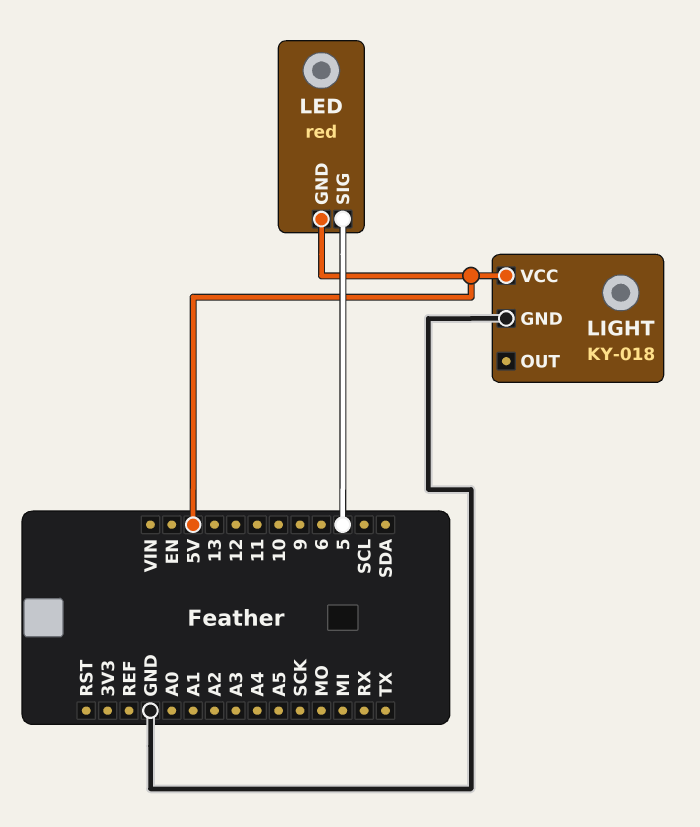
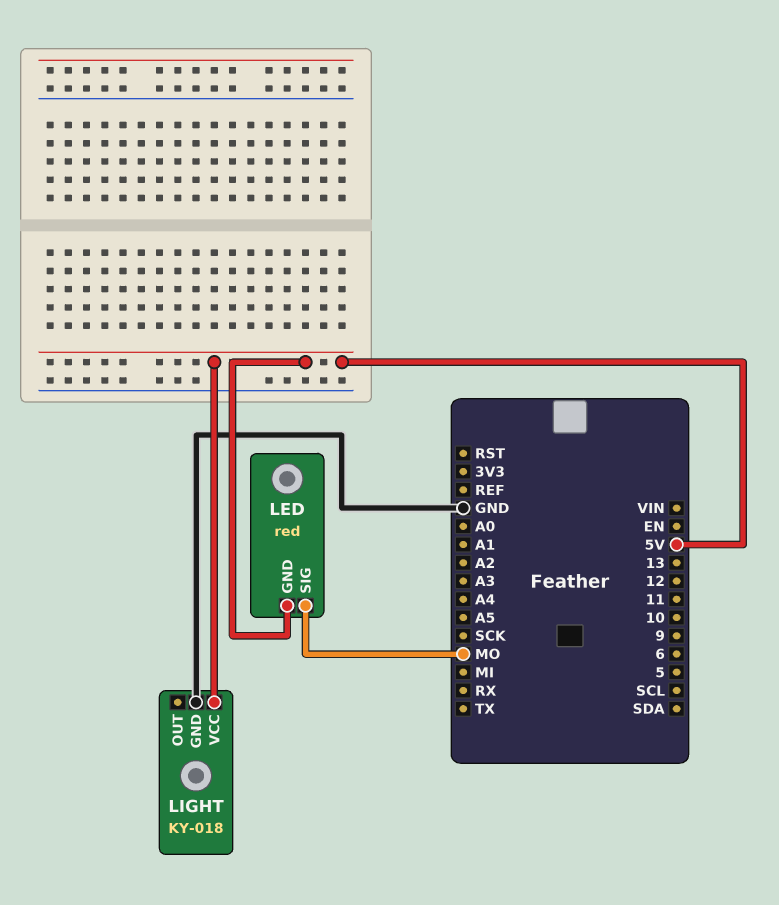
LED pin SIG: 5 -> MO

